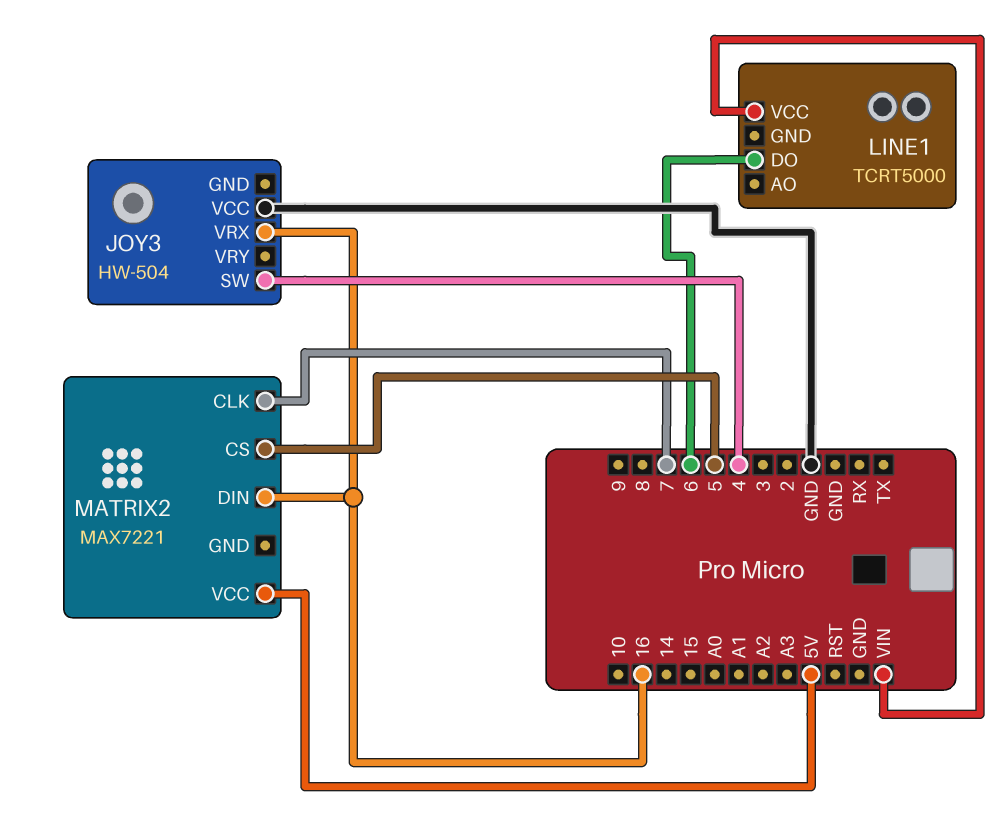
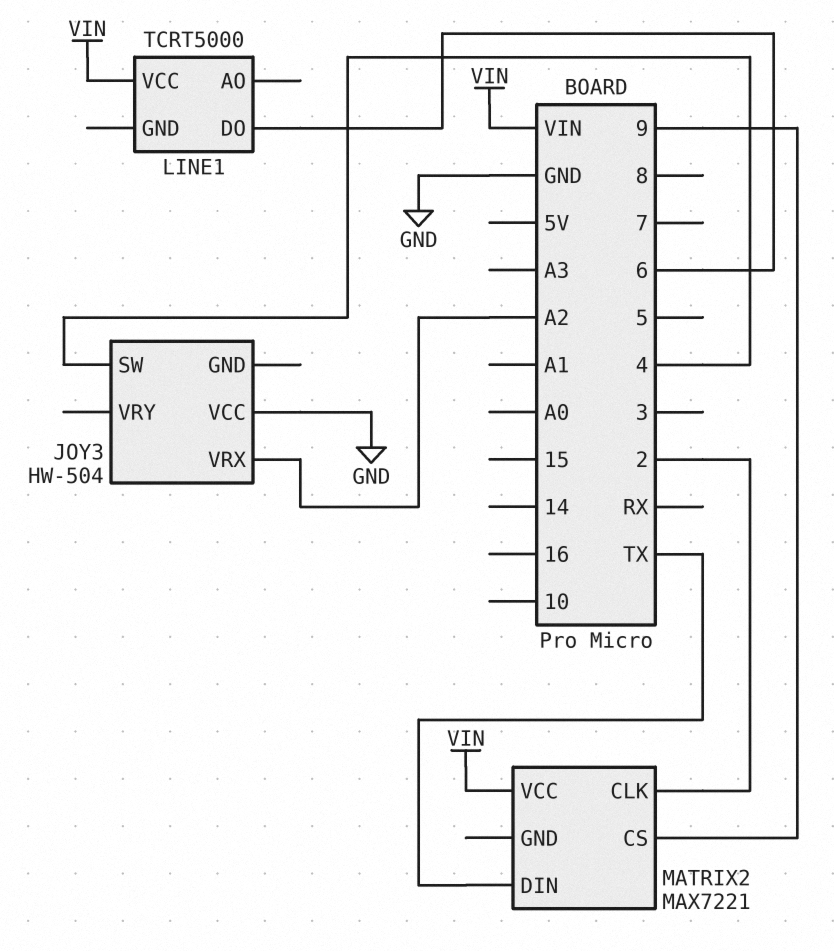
JOY3 pin VRX: 16 -> A2
MATRIX2 pin CLK: 7 -> 2
MATRIX2 pin CS: 5 -> 9
MATRIX2 pin DIN: 16 -> TX
MATRIX2 pin VCC: 5V -> VIN

